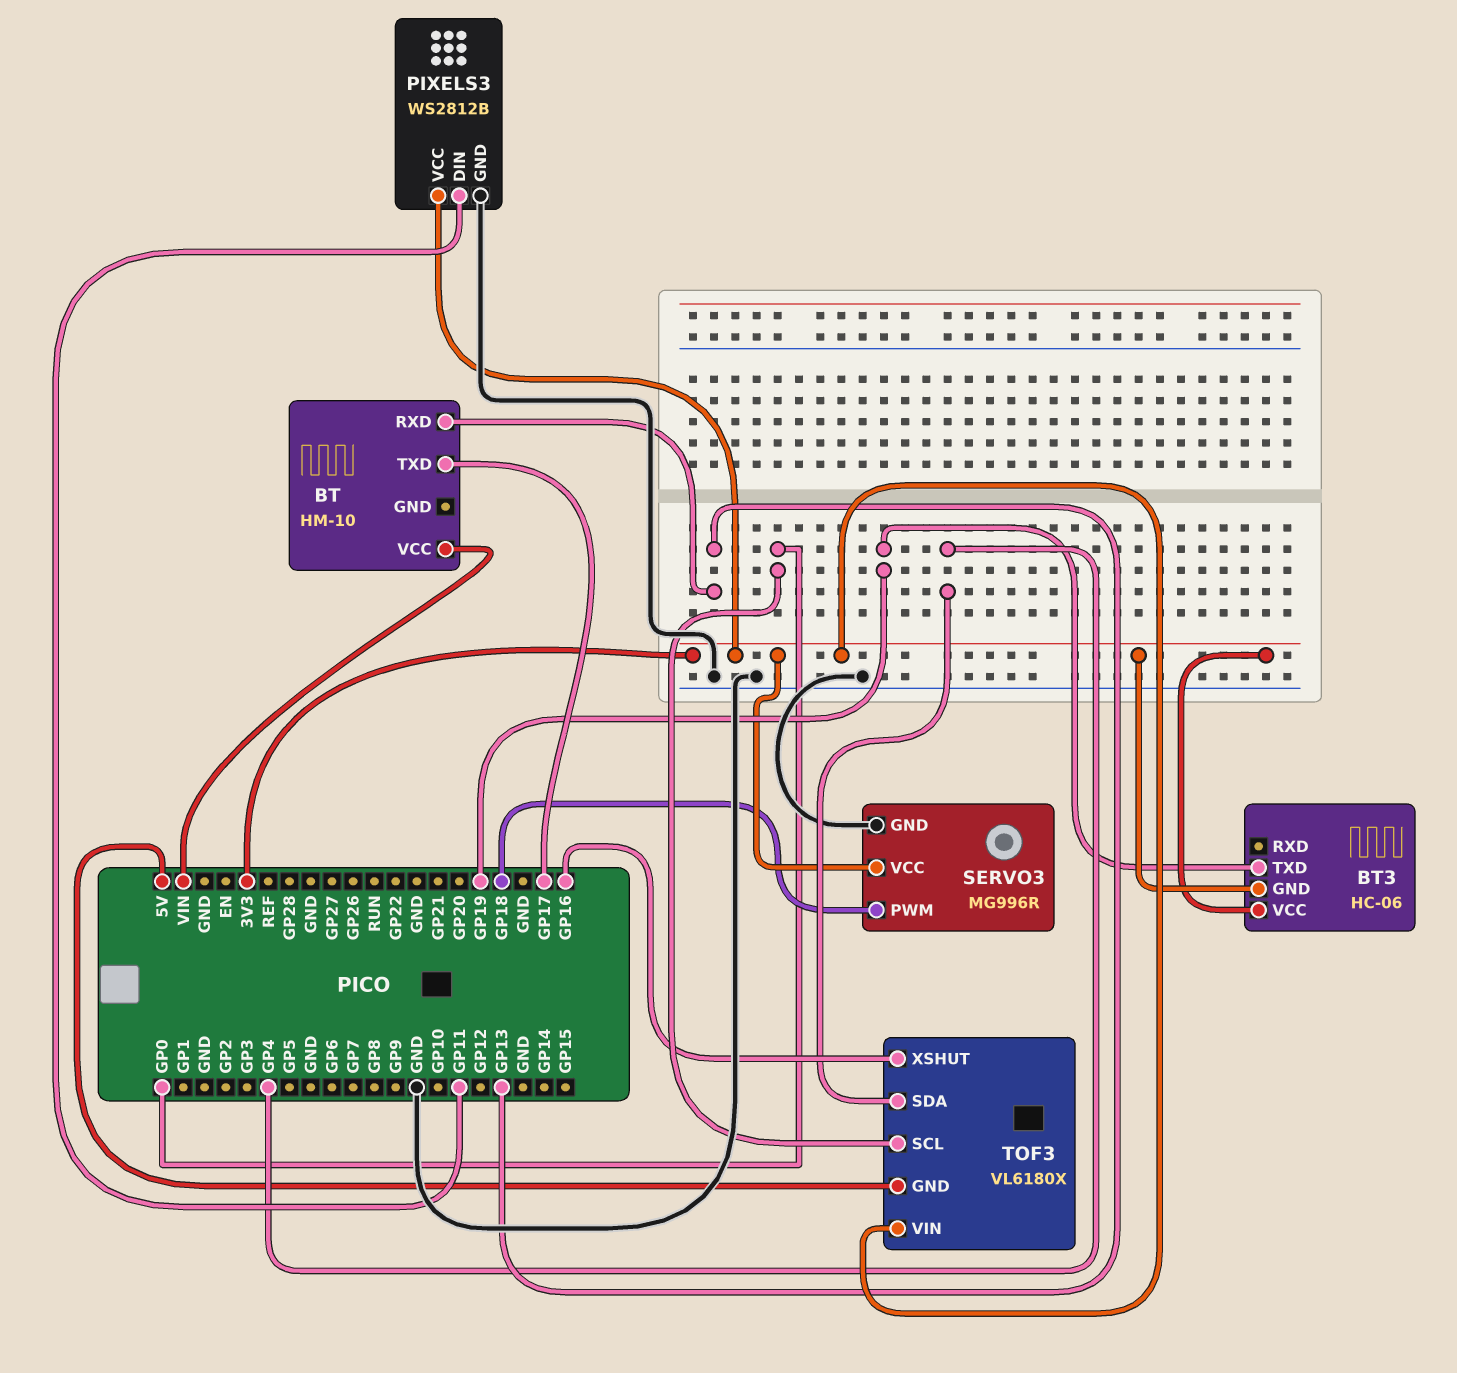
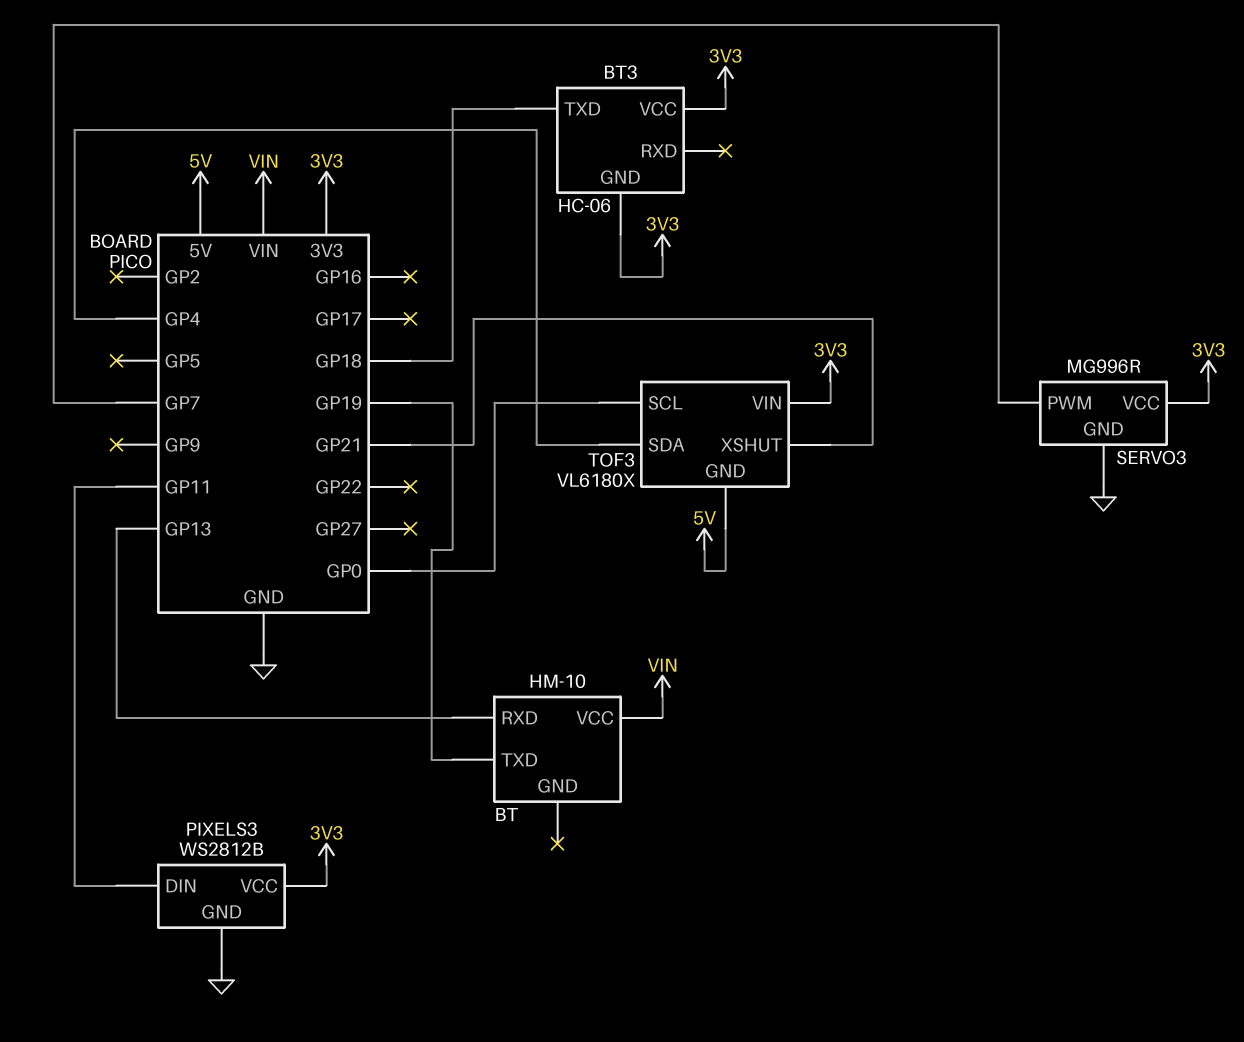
BT pin TXD: GP17 -> GP19
BT3 pin TXD: GP19 -> GP18
SERVO3 pin PWM: GP18 -> GP7
TOF3 pin XSHUT: GP16 -> GP21

